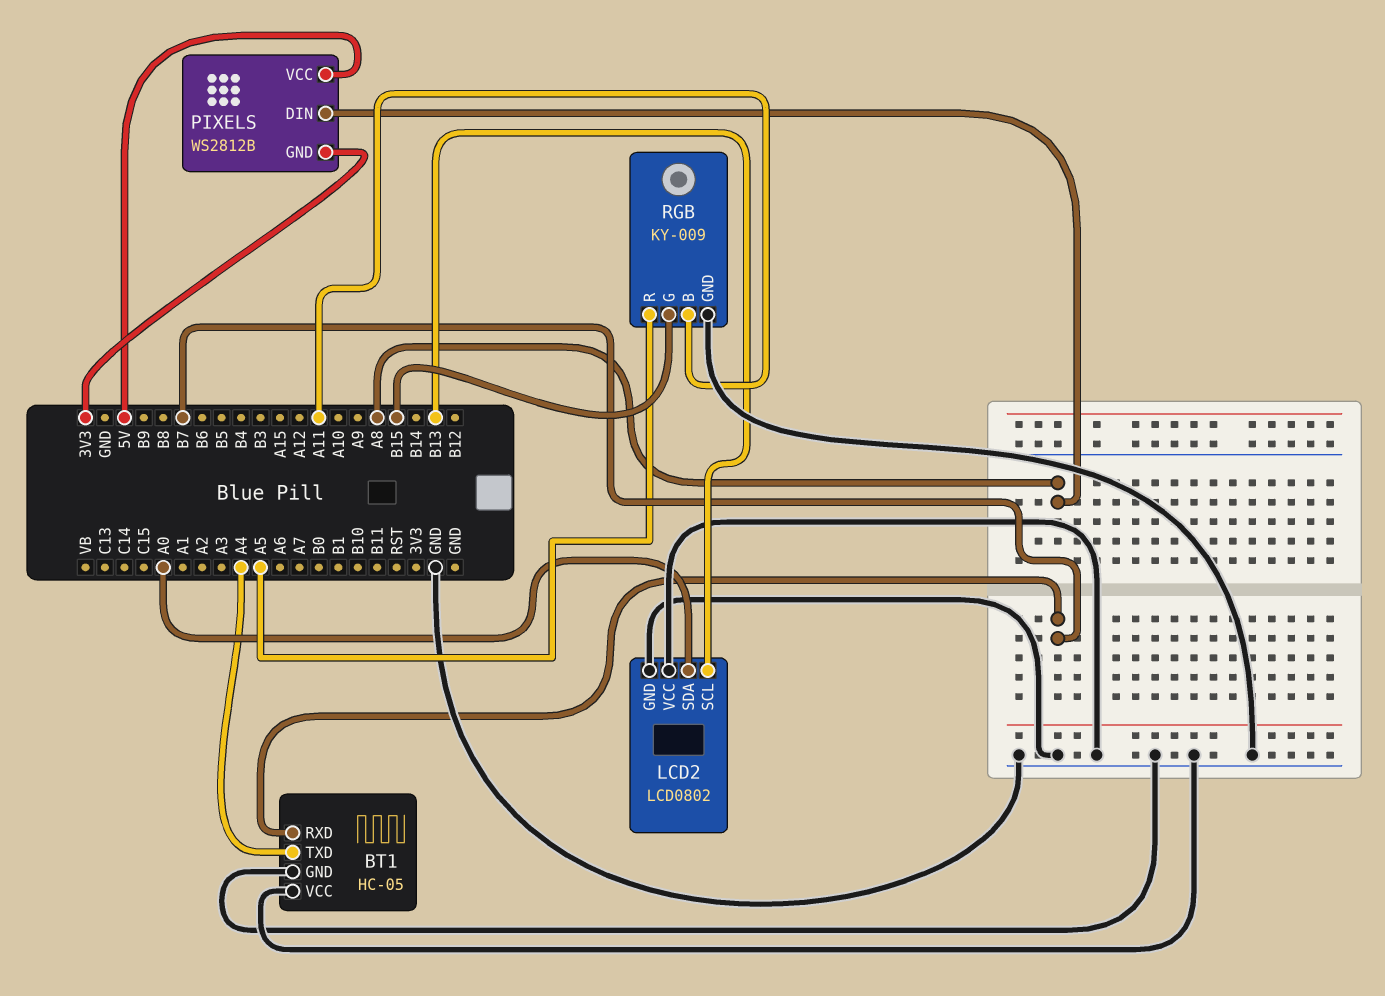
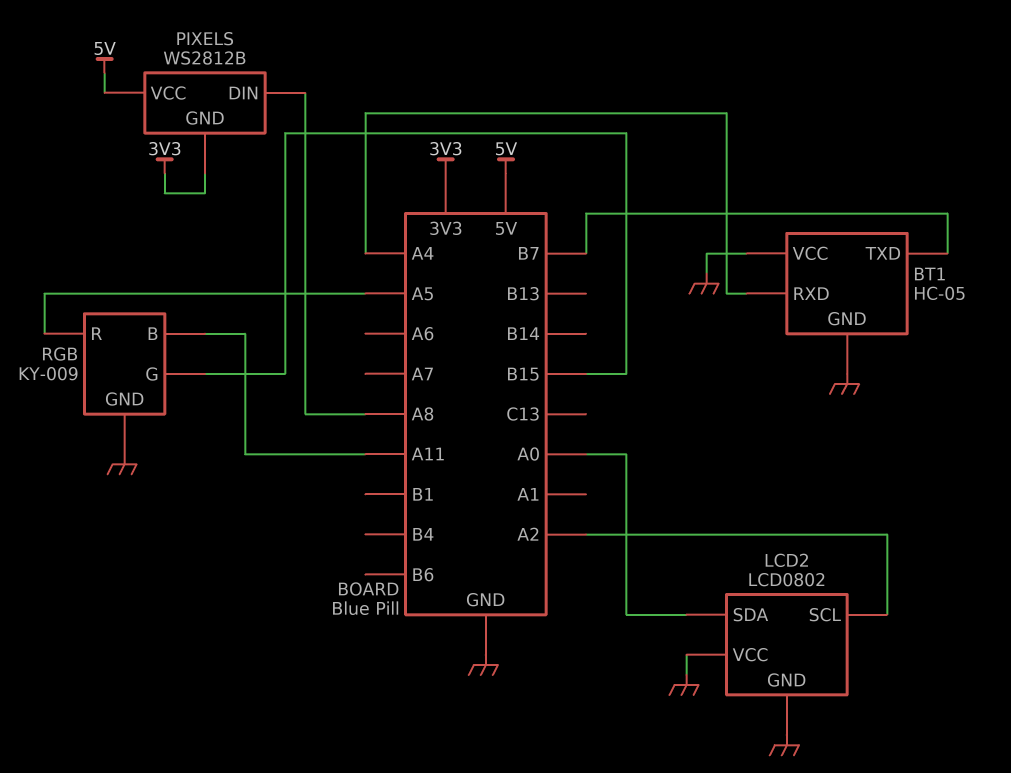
BT1 pin RXD: B7 -> A4
BT1 pin TXD: A4 -> B7
LCD2 pin SCL: B13 -> A2

